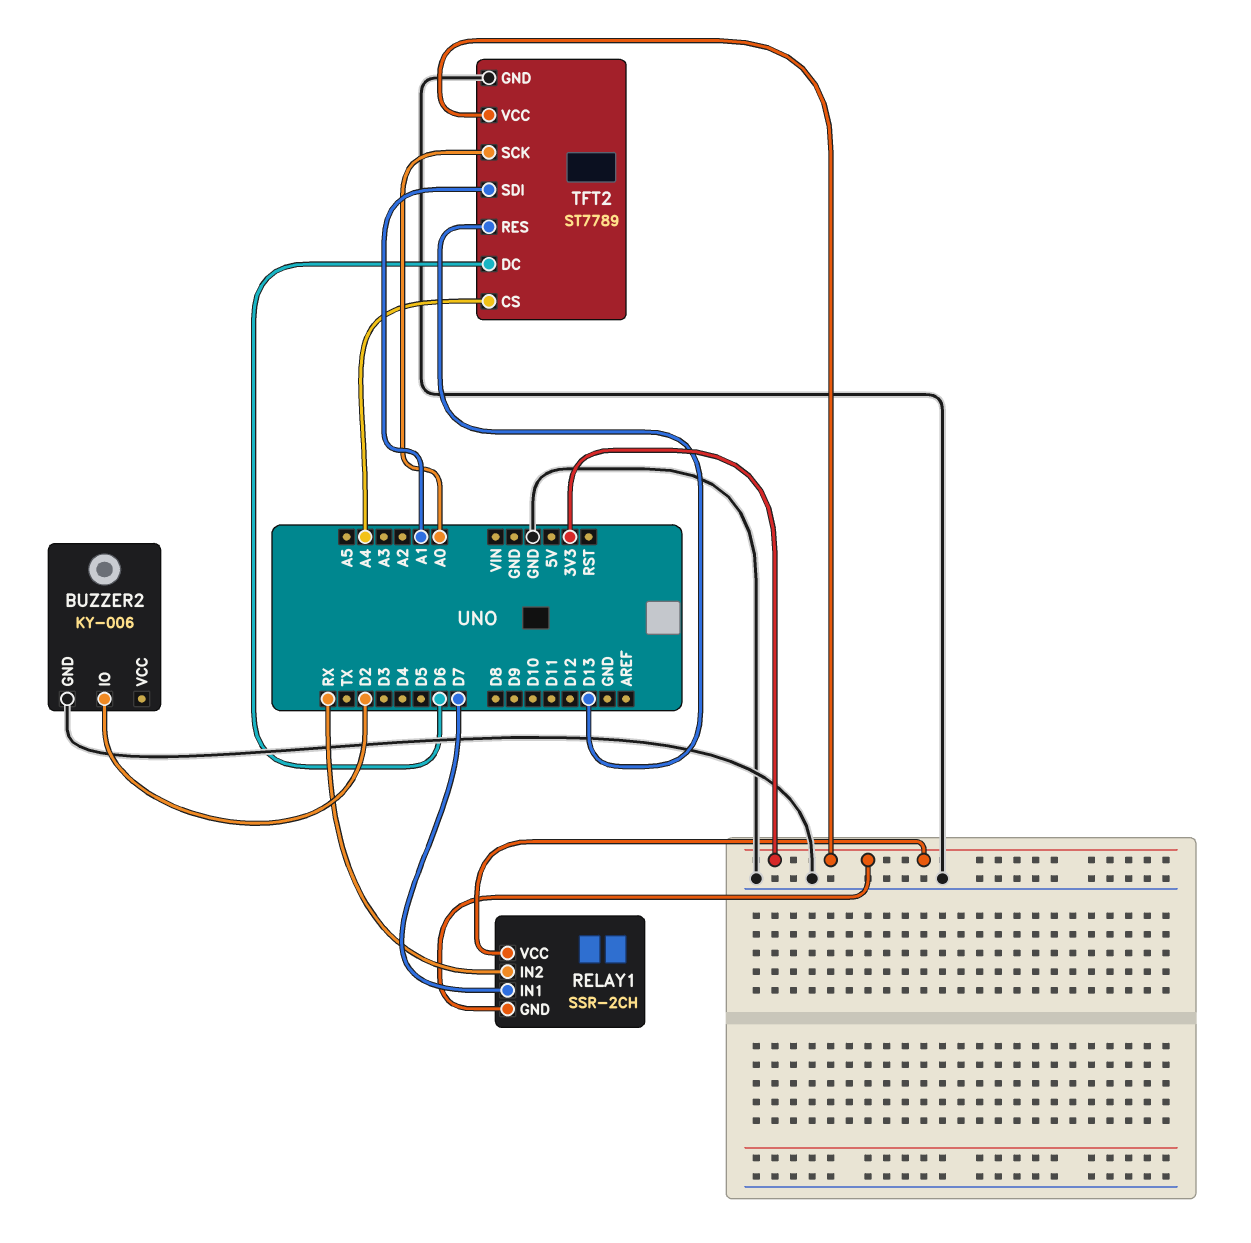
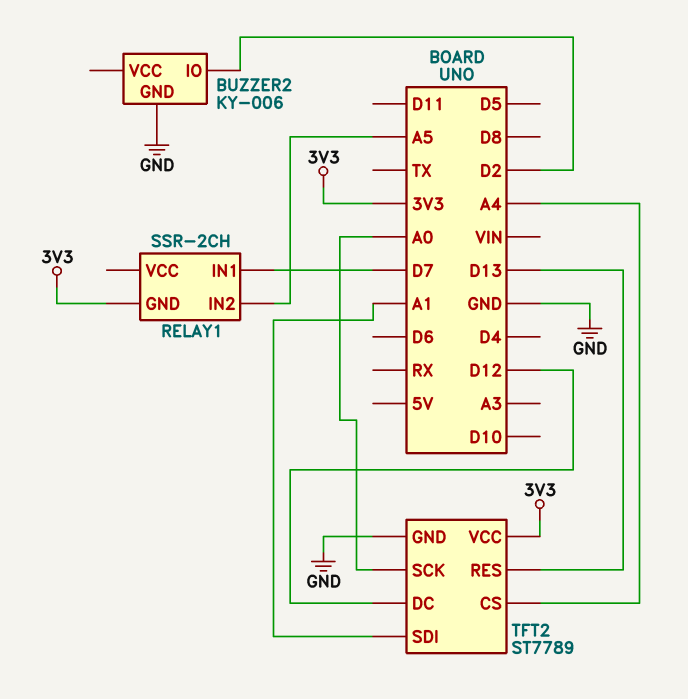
RELAY1 pin IN2: RX -> A5
RELAY1 pin VCC: 3V3 -> none
TFT2 pin DC: D6 -> D12

